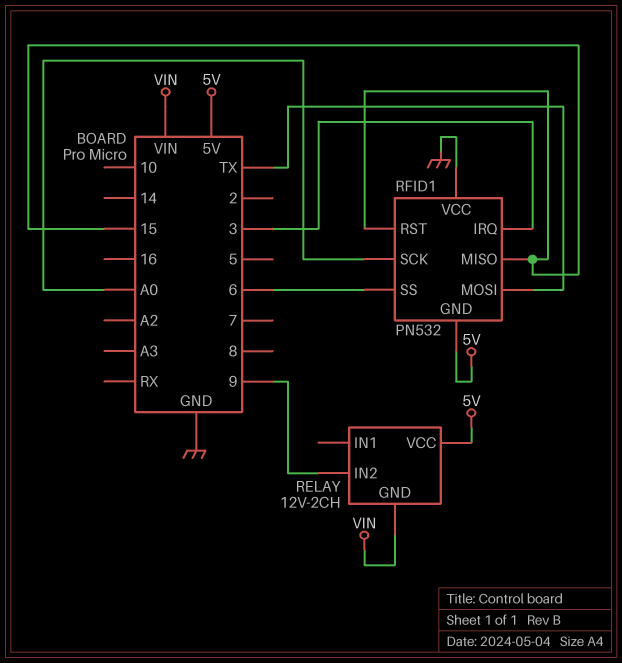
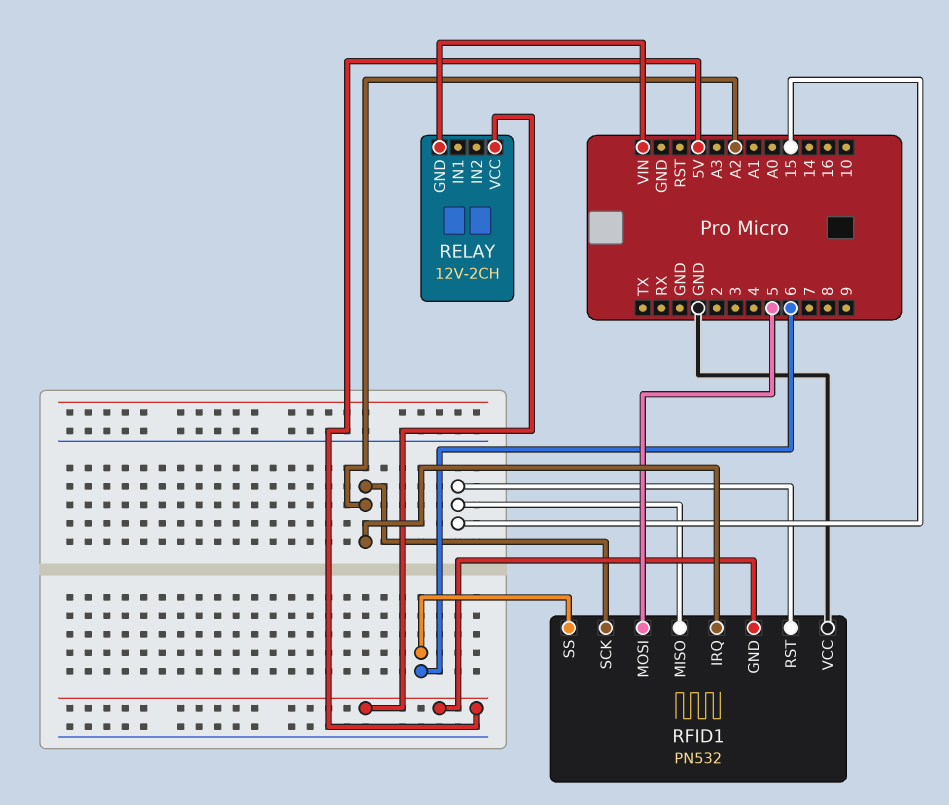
RELAY pin IN2: 9 -> none
RFID1 pin IRQ: 3 -> A2
RFID1 pin MOSI: TX -> 5
RFID1 pin SCK: A0 -> A2

